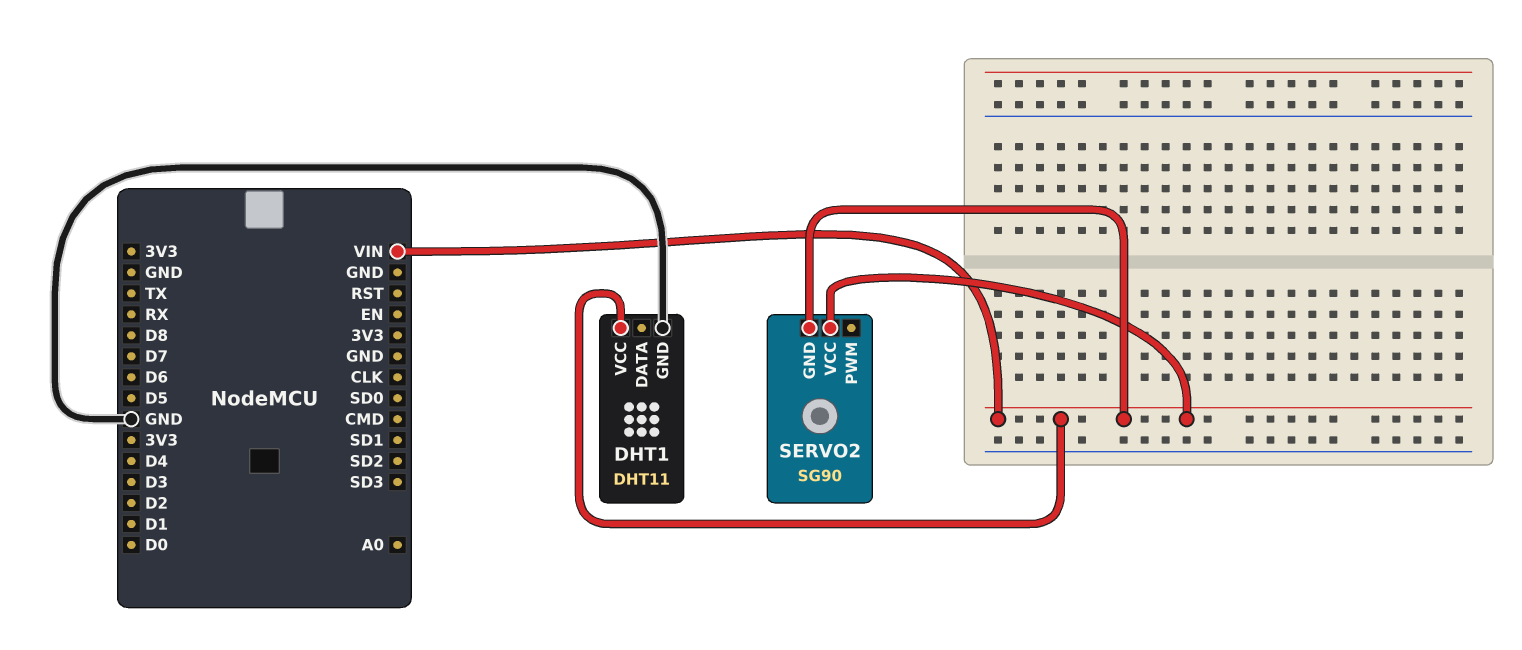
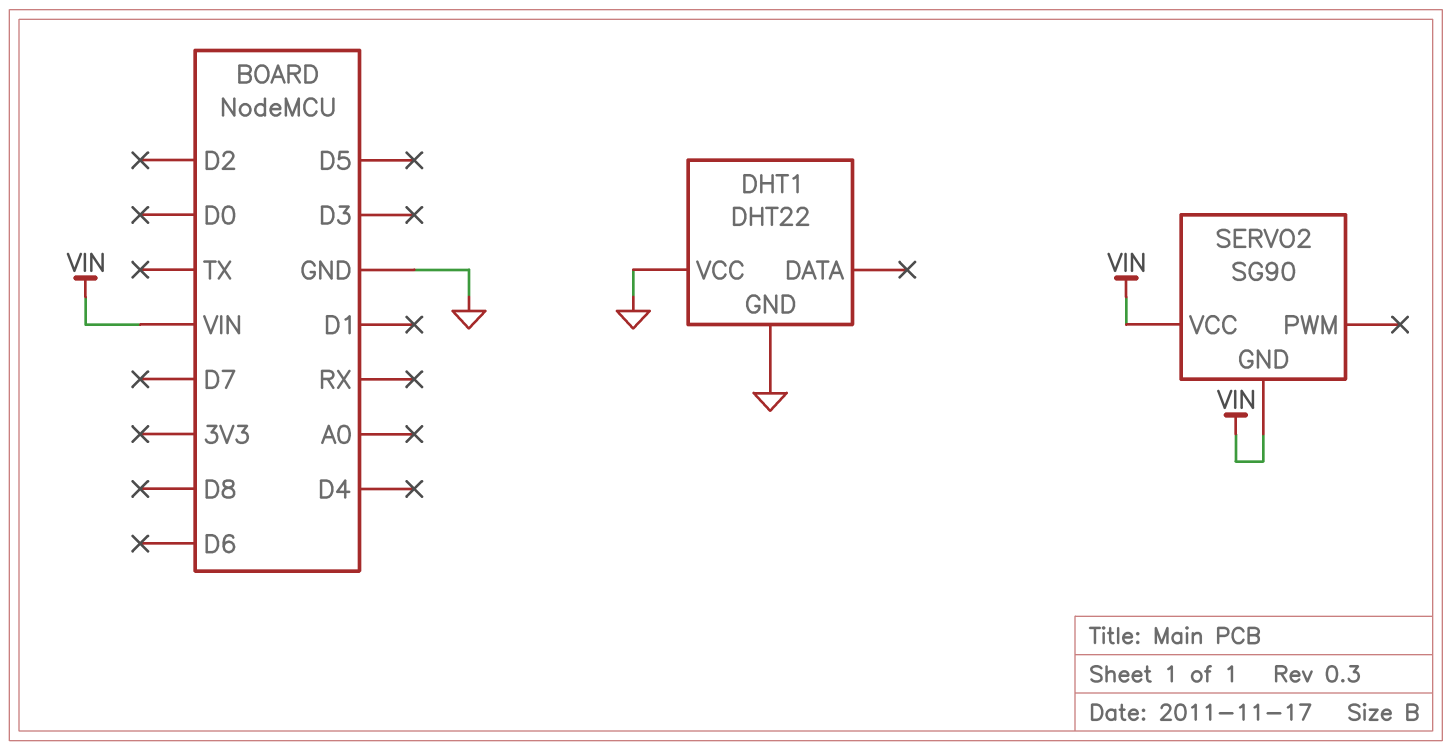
DHT1: DHT11 -> DHT22
DHT1 pin VCC: VIN -> GND

